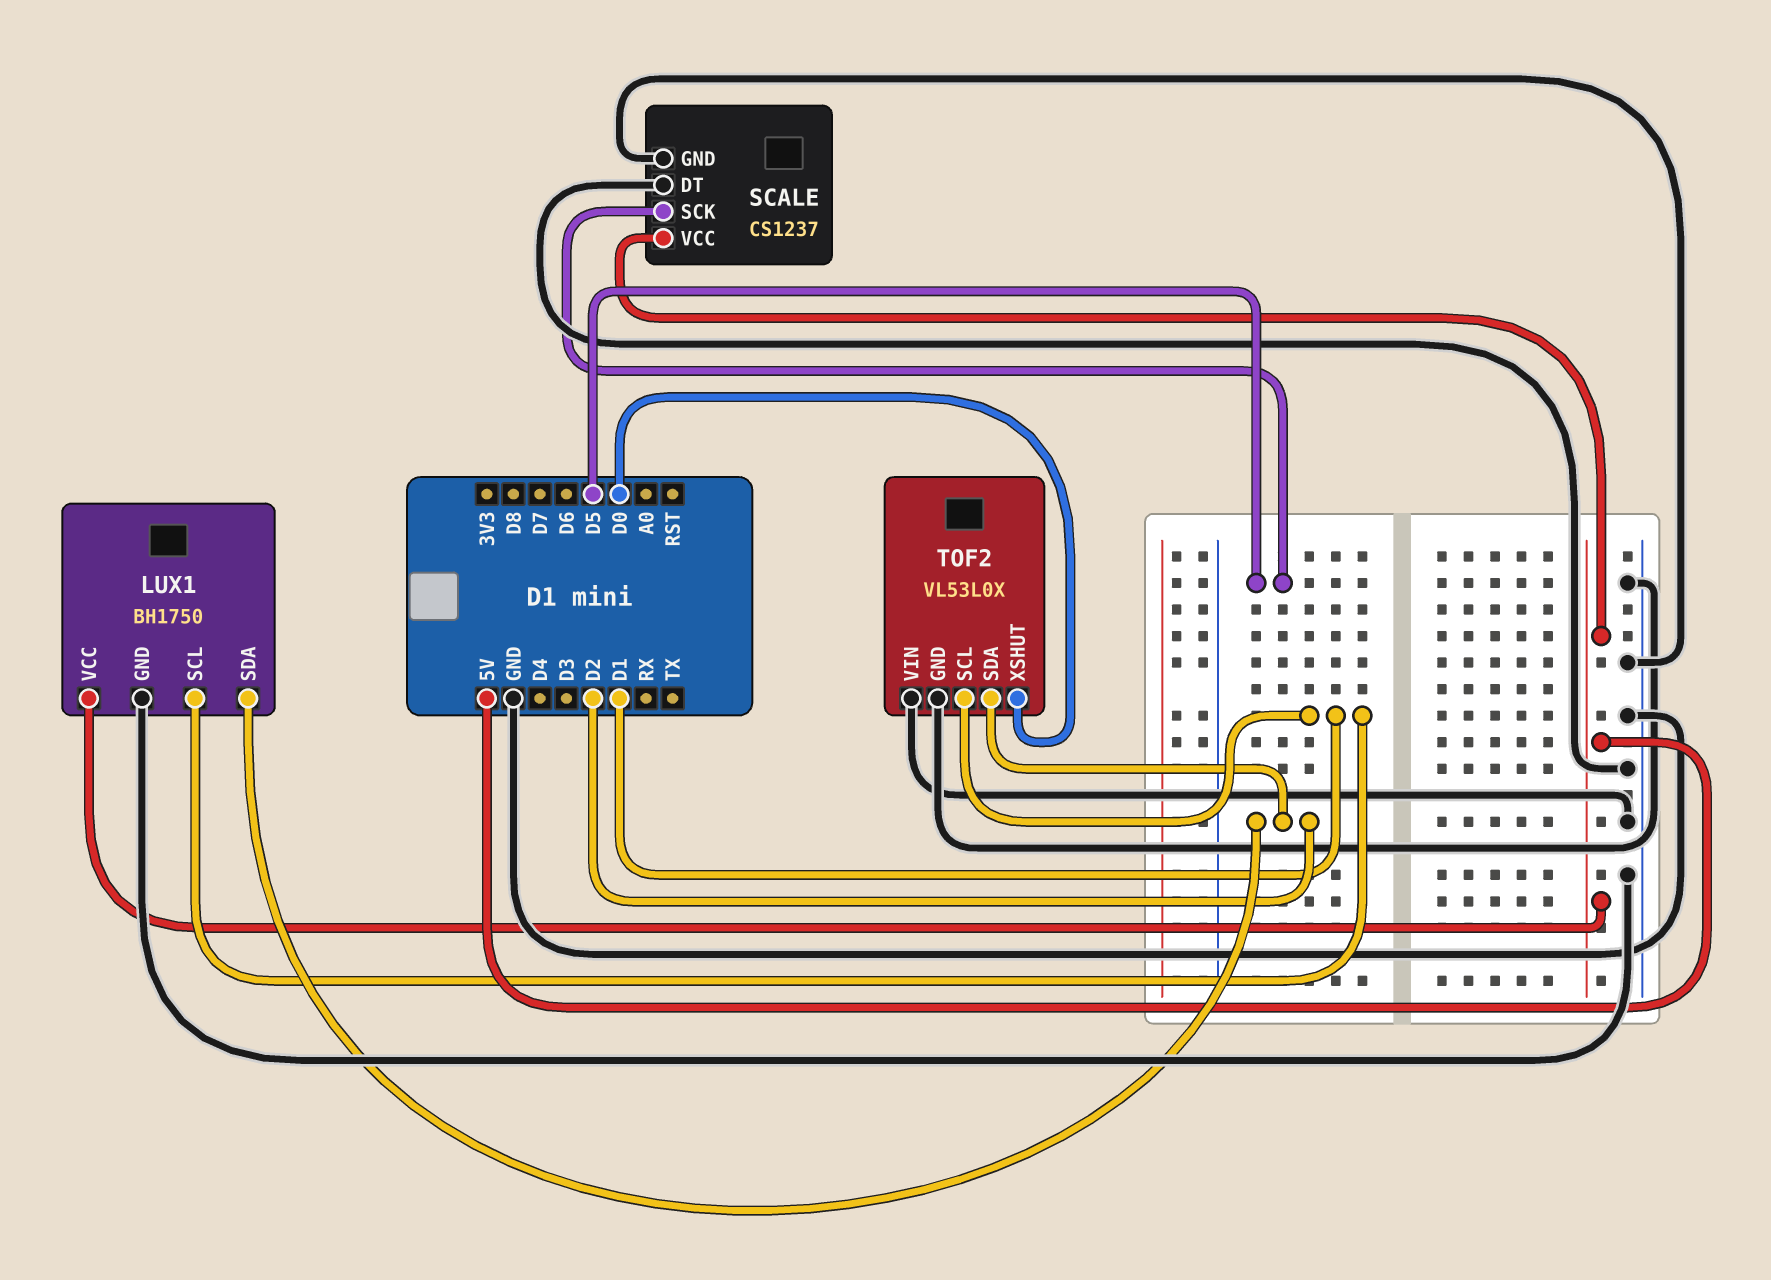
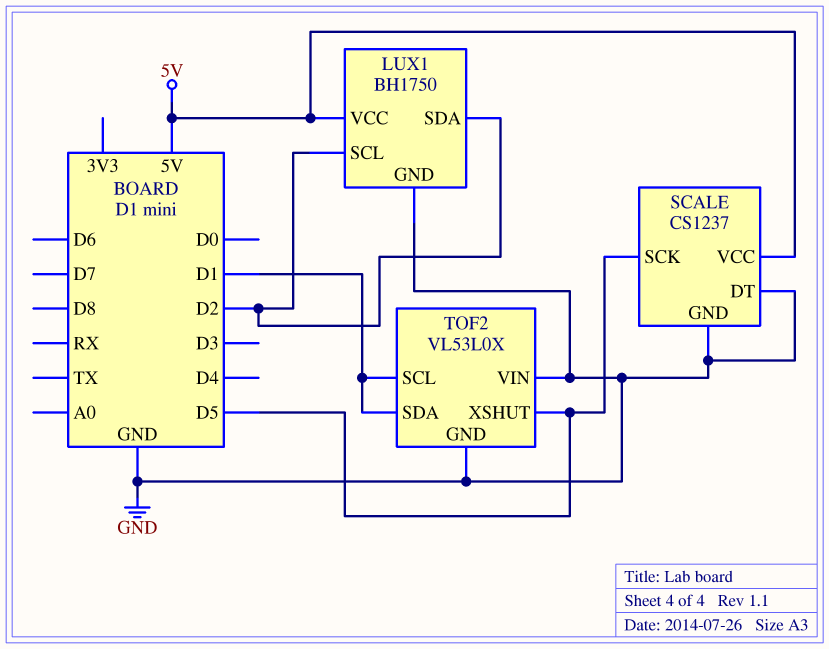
LUX1 pin SCL: D1 -> D2
TOF2 pin SDA: D2 -> D1
TOF2 pin XSHUT: D0 -> D5

